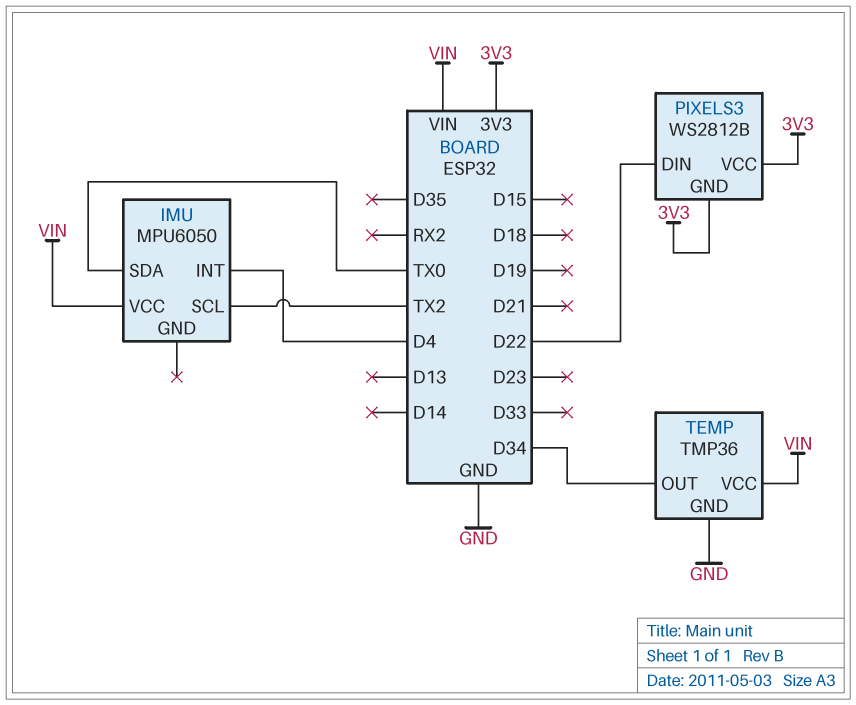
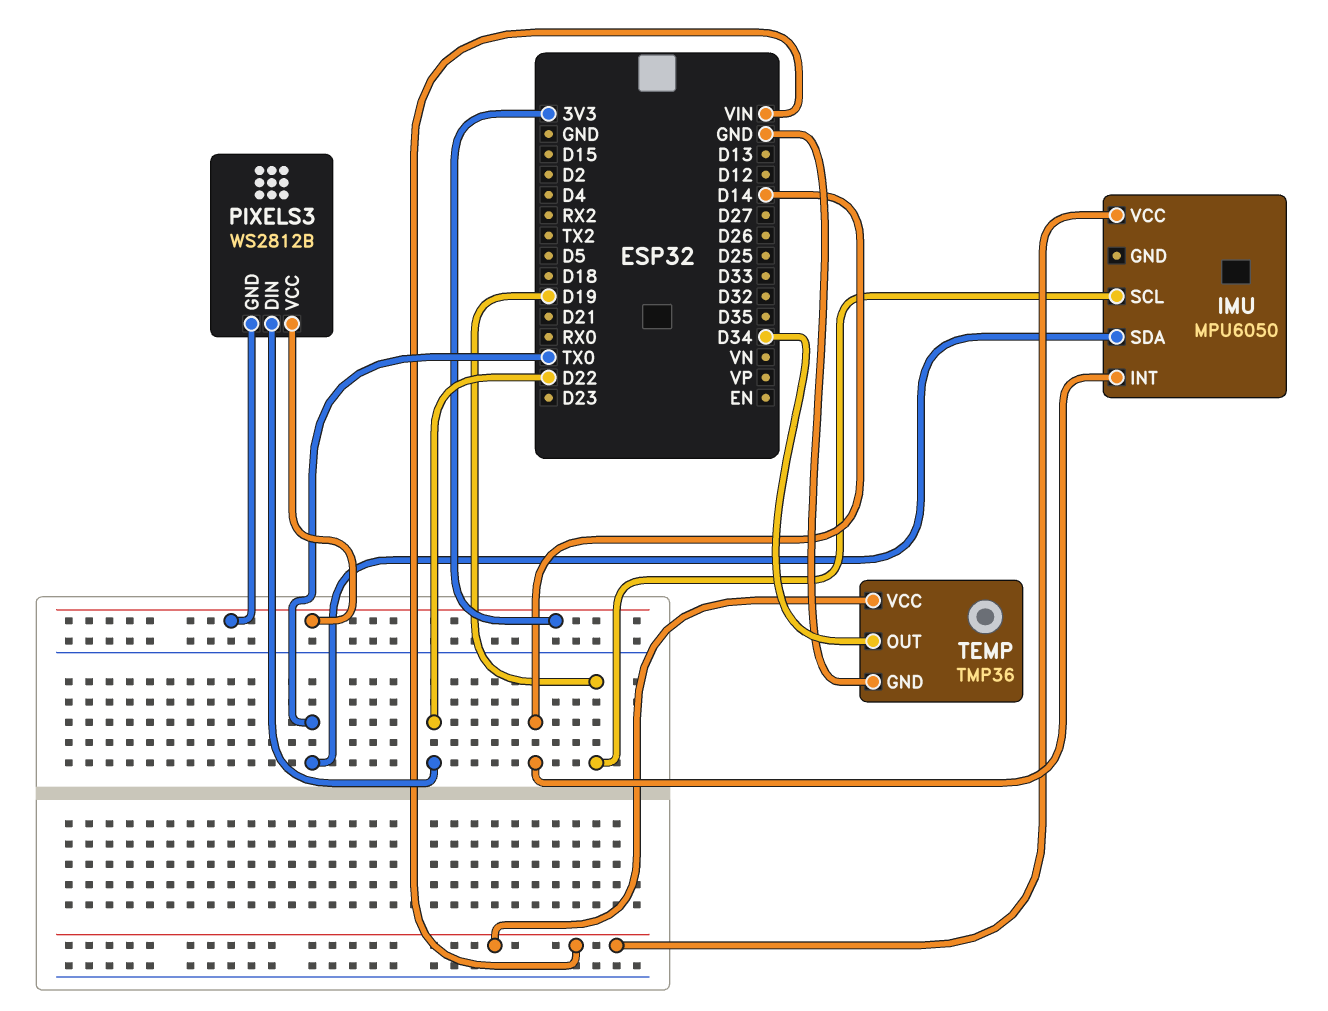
IMU pin INT: D4 -> D14
IMU pin SCL: TX2 -> D19

